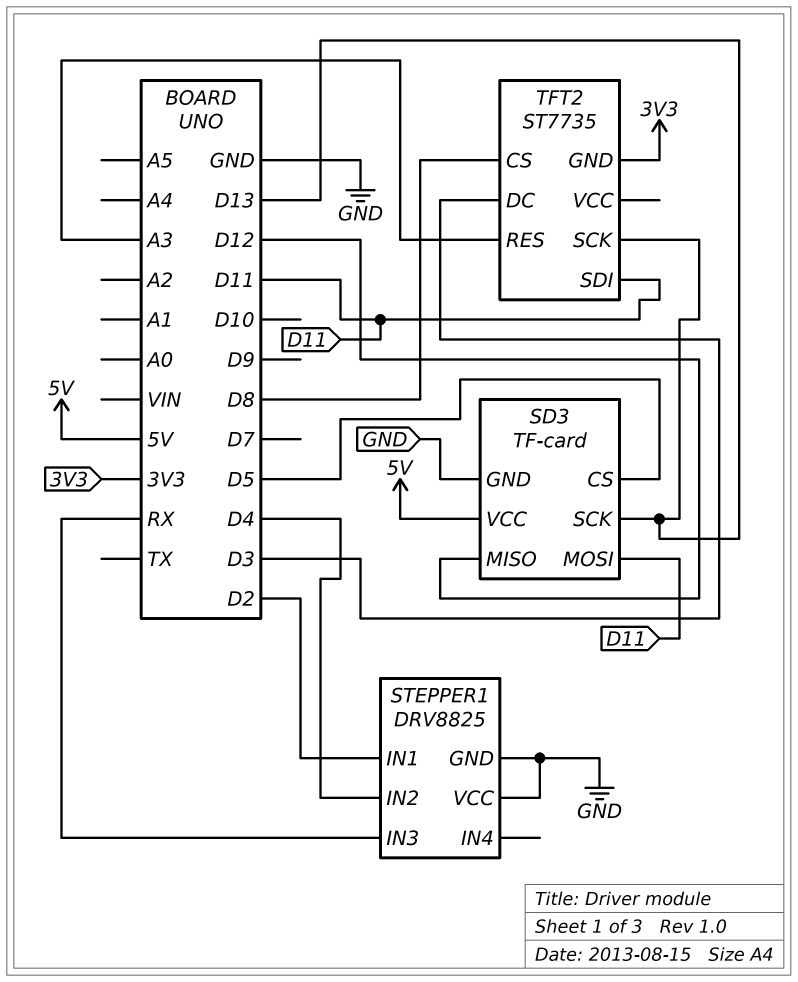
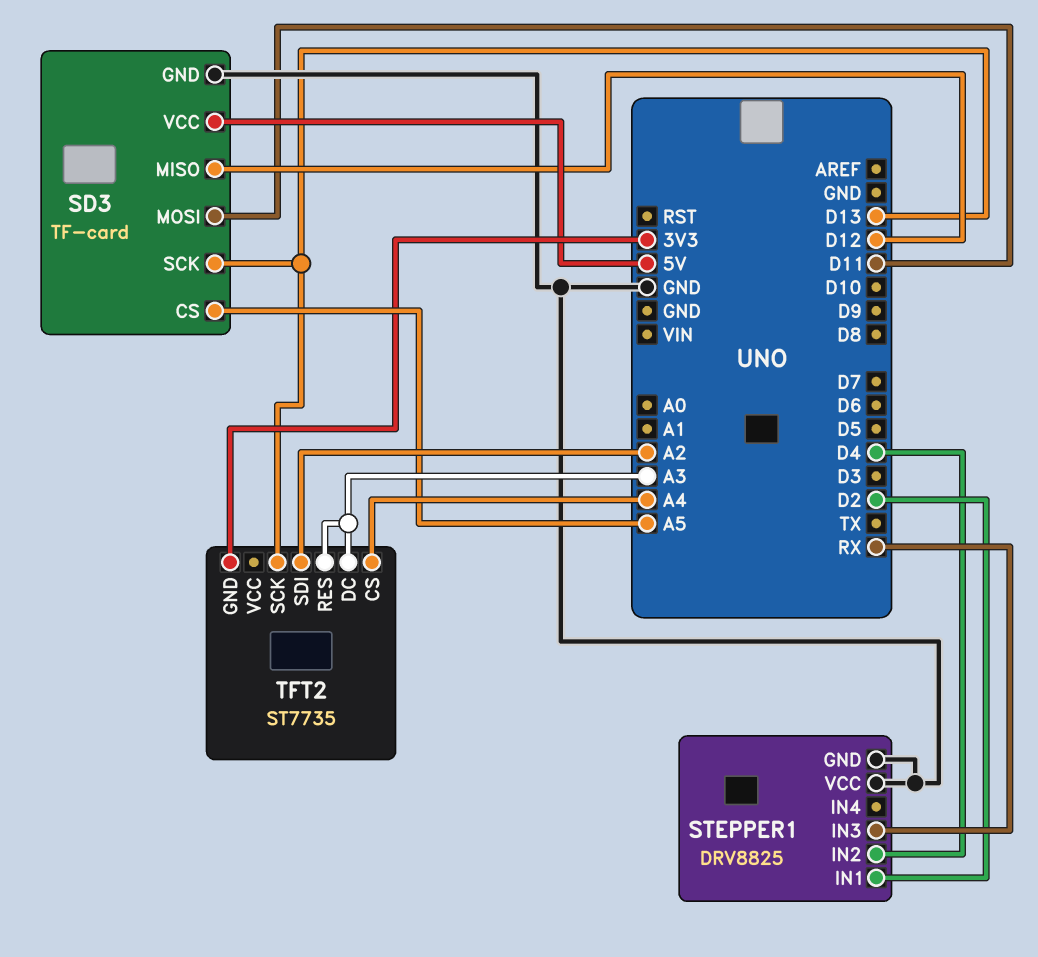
SD3 pin CS: D5 -> A5
TFT2 pin CS: D8 -> A4
TFT2 pin DC: D3 -> A3
TFT2 pin SDI: D11 -> A2

